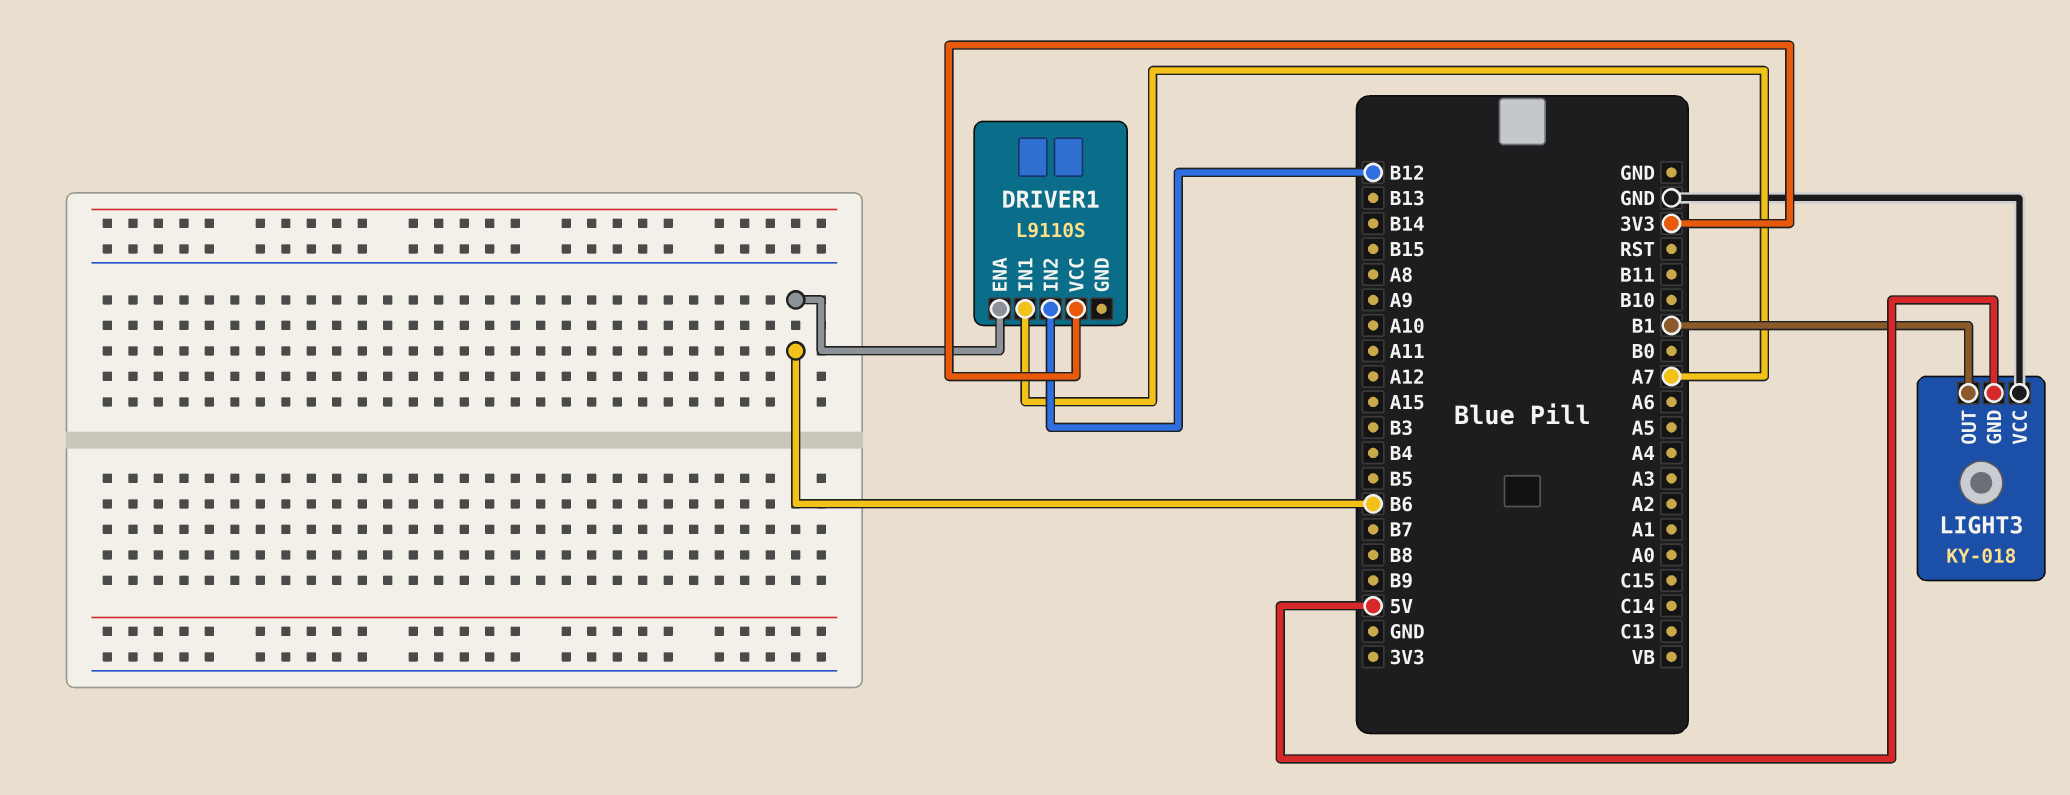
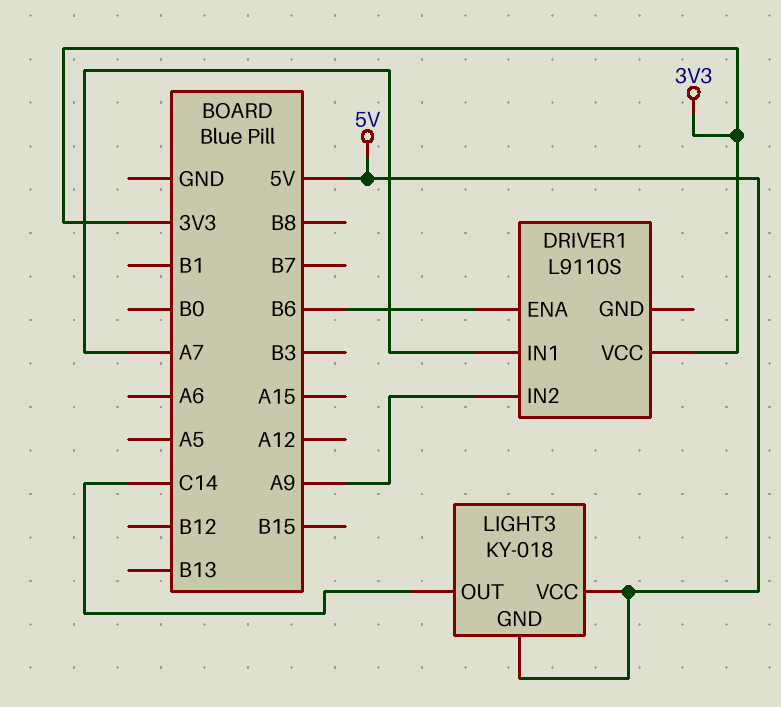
DRIVER1 pin IN2: B12 -> A9
LIGHT3 pin OUT: B1 -> C14
LIGHT3 pin VCC: GND -> 5V

